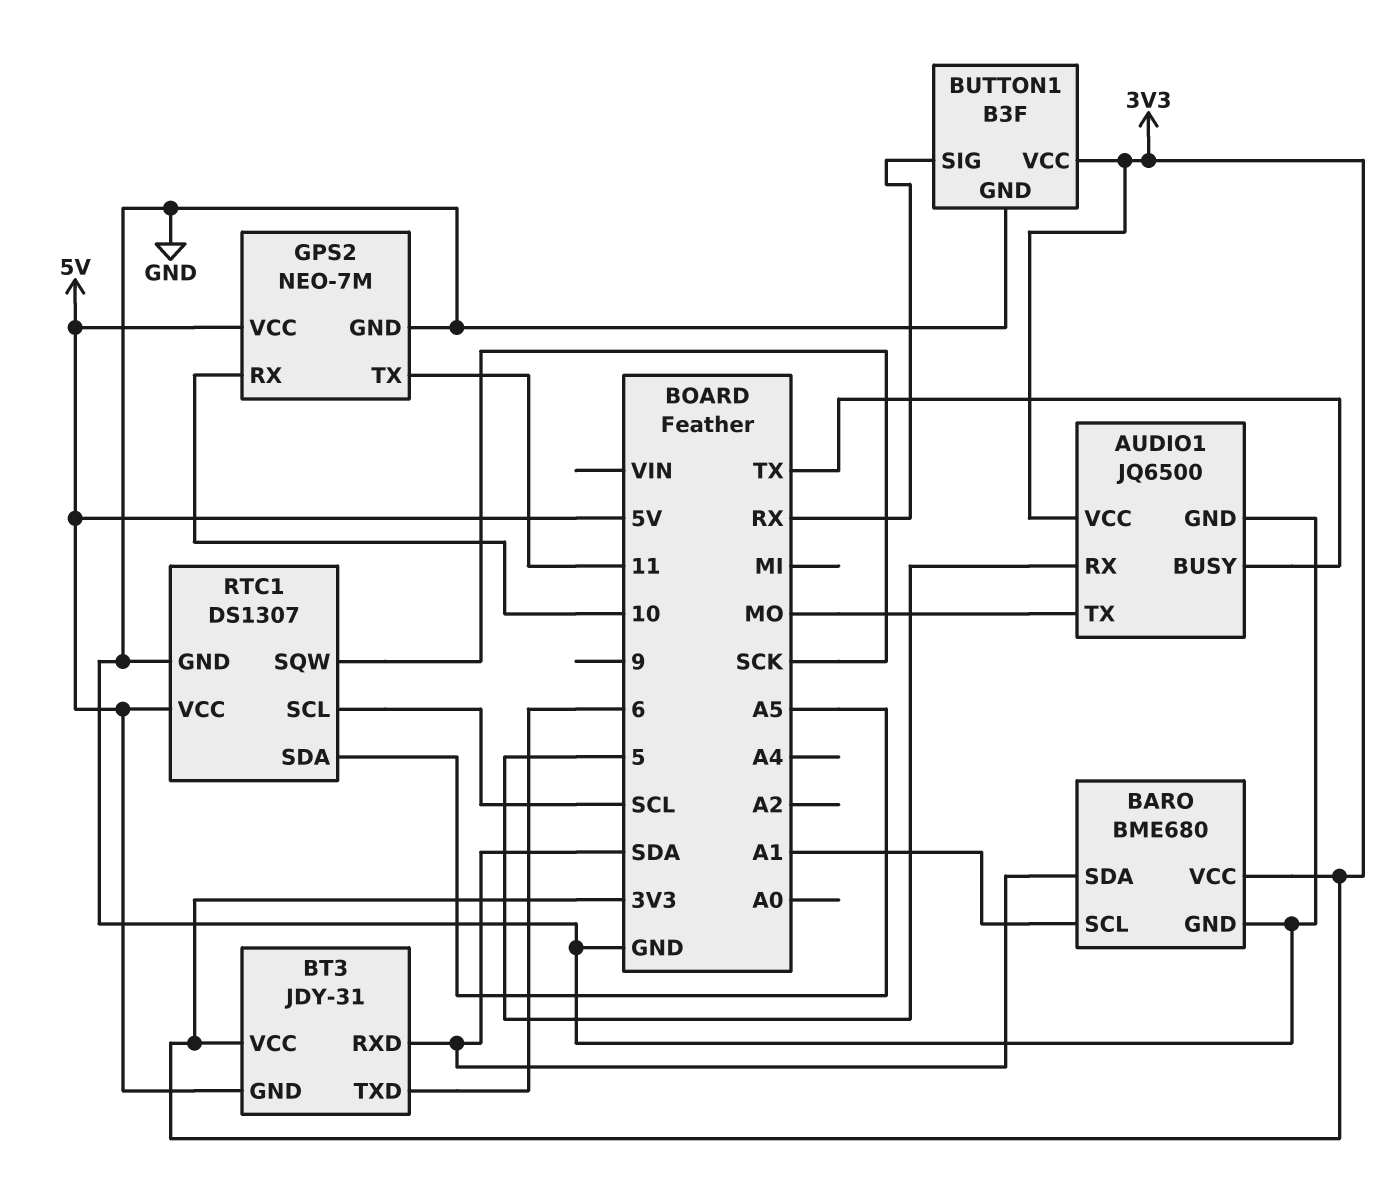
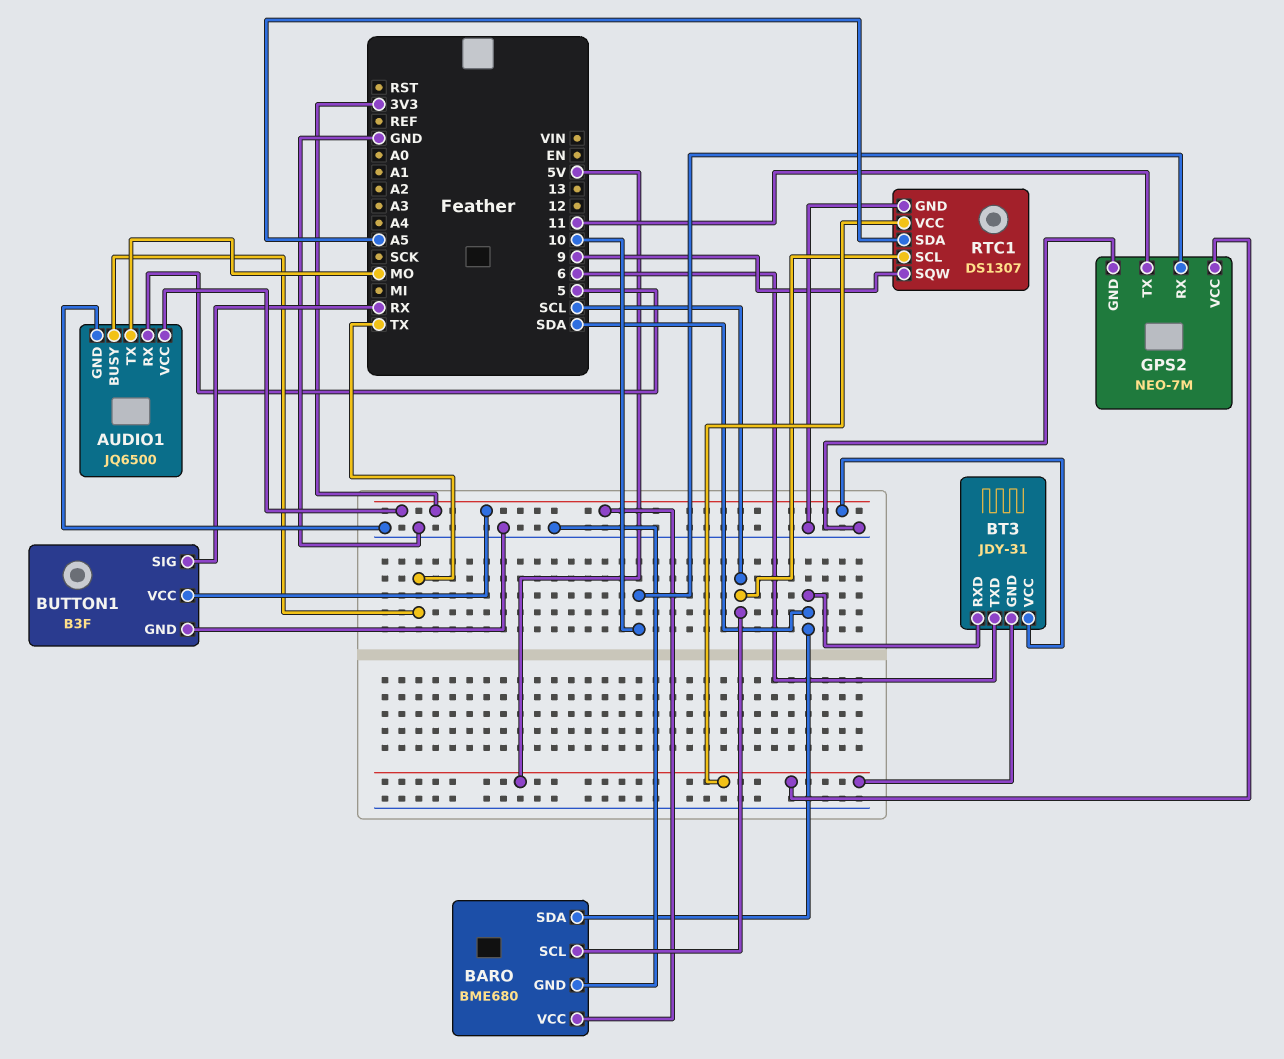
BARO pin SCL: A1 -> SCL
RTC1 pin SQW: SCK -> 9

